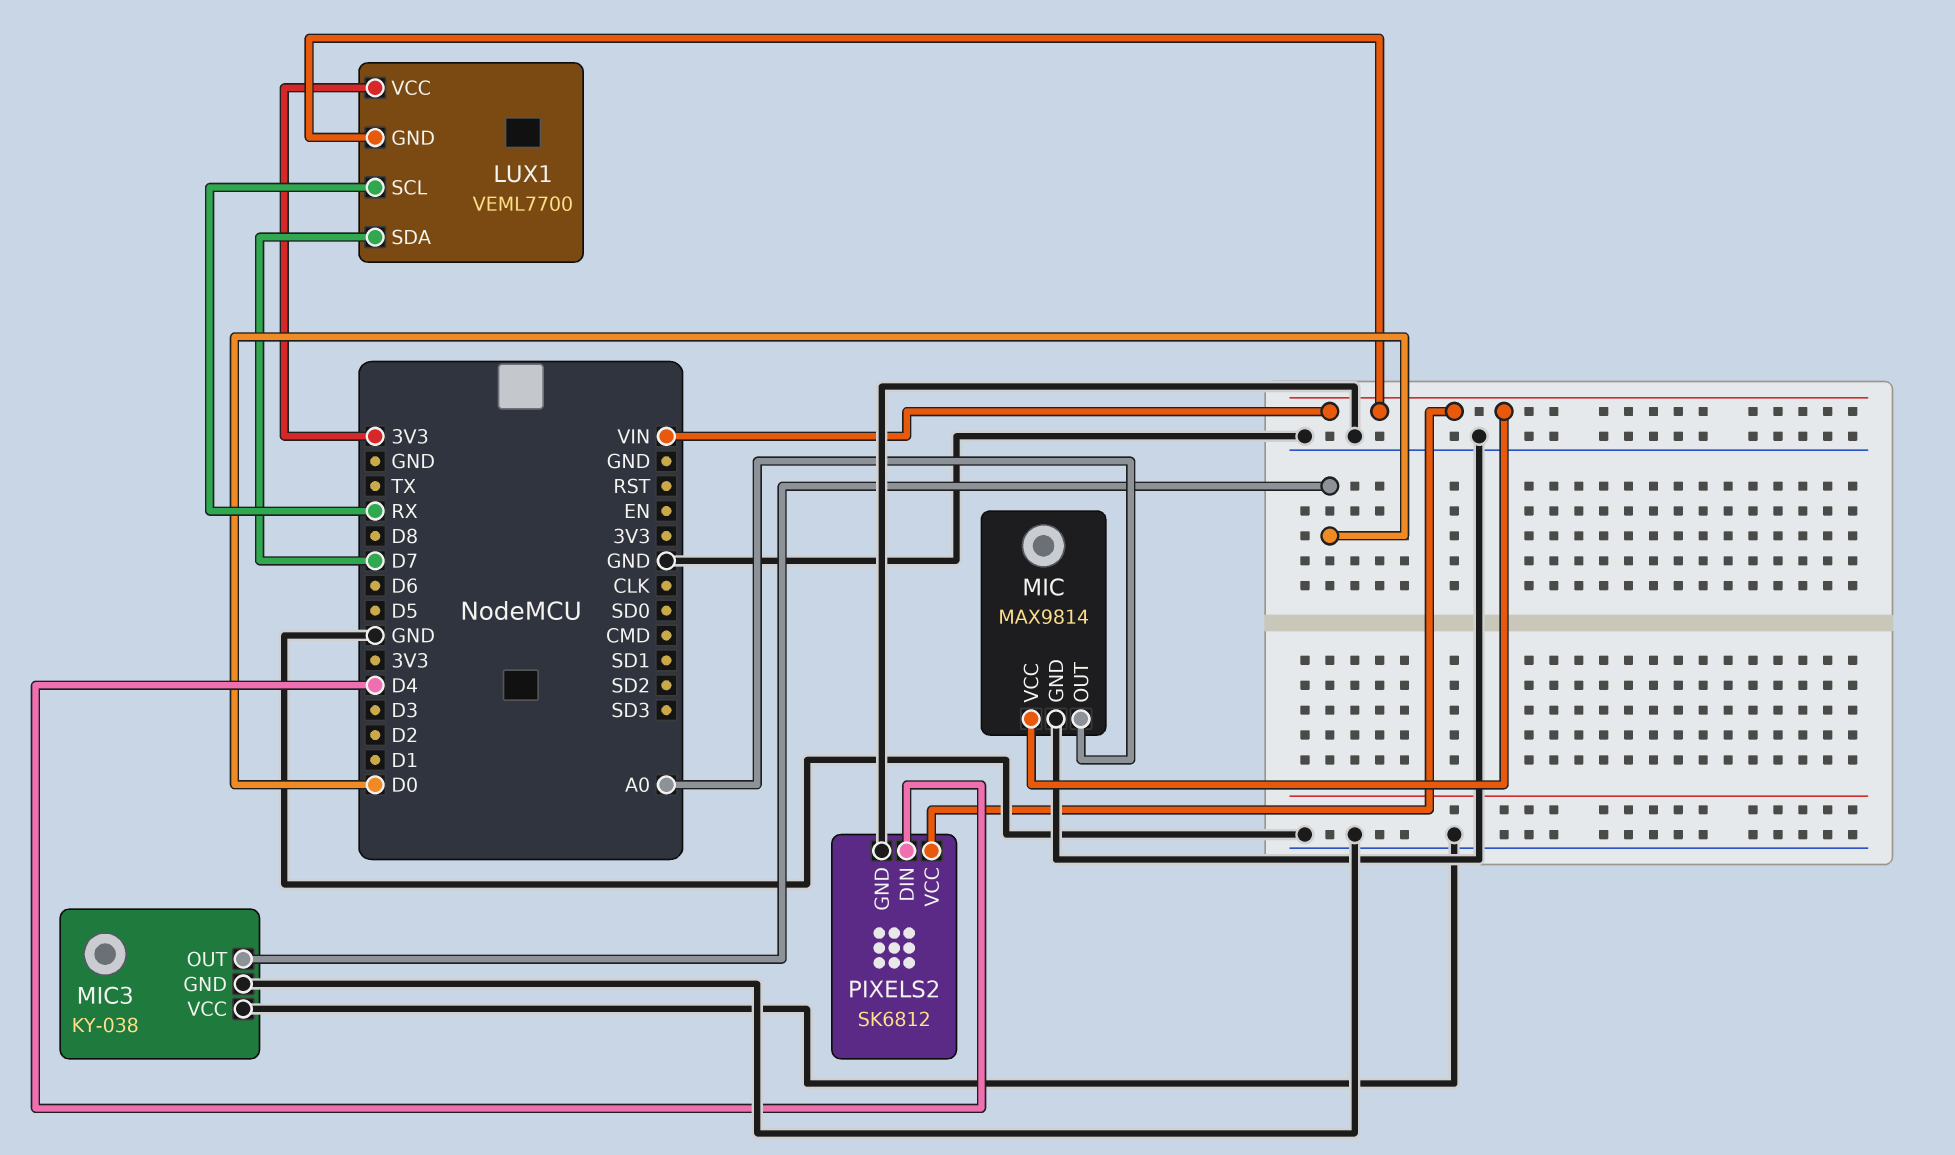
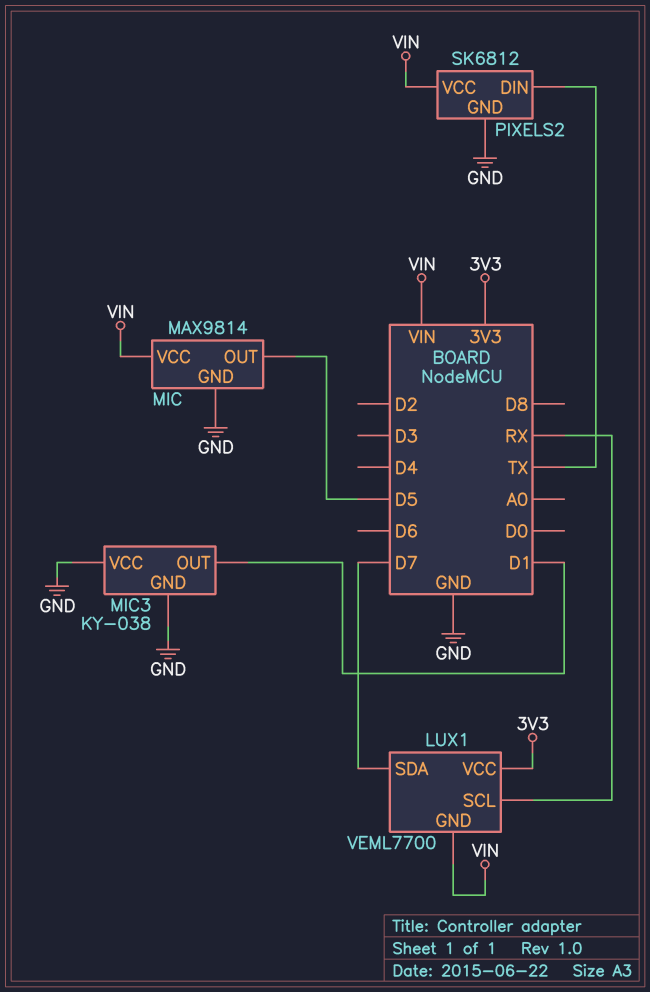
MIC pin OUT: A0 -> D5
MIC3 pin OUT: D0 -> D1
PIXELS2 pin DIN: D4 -> TX

